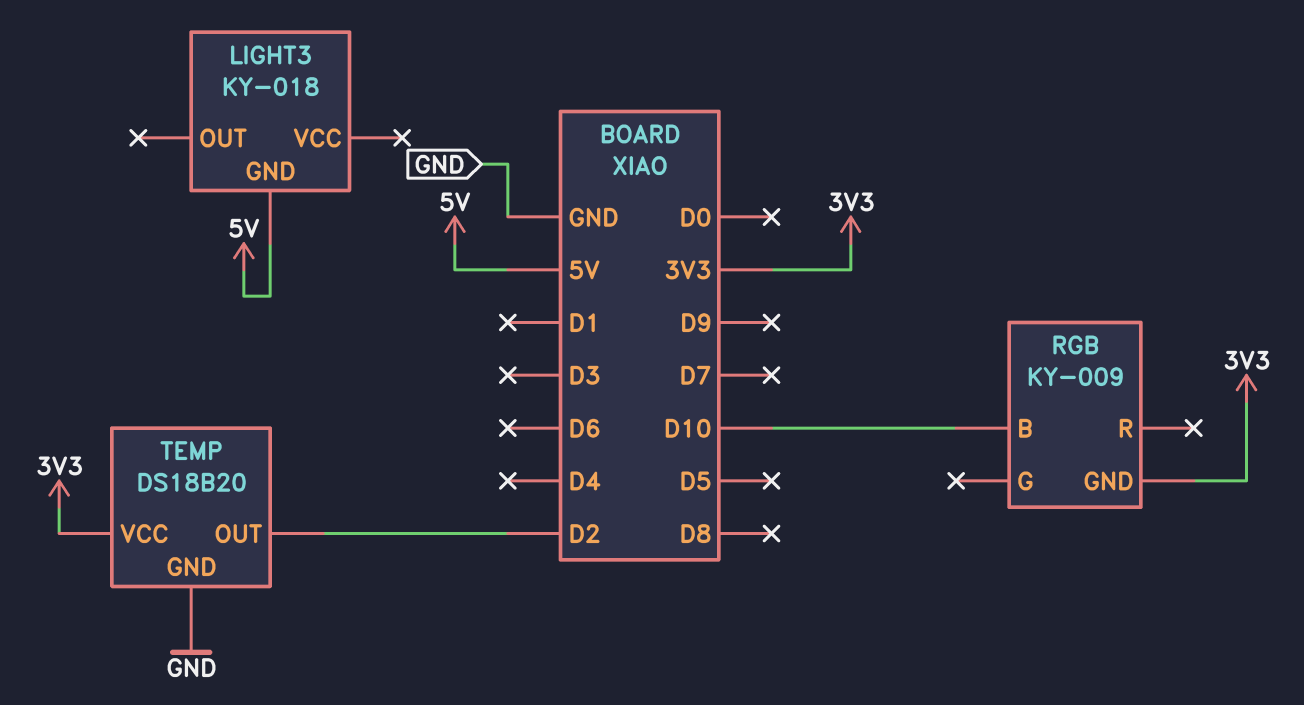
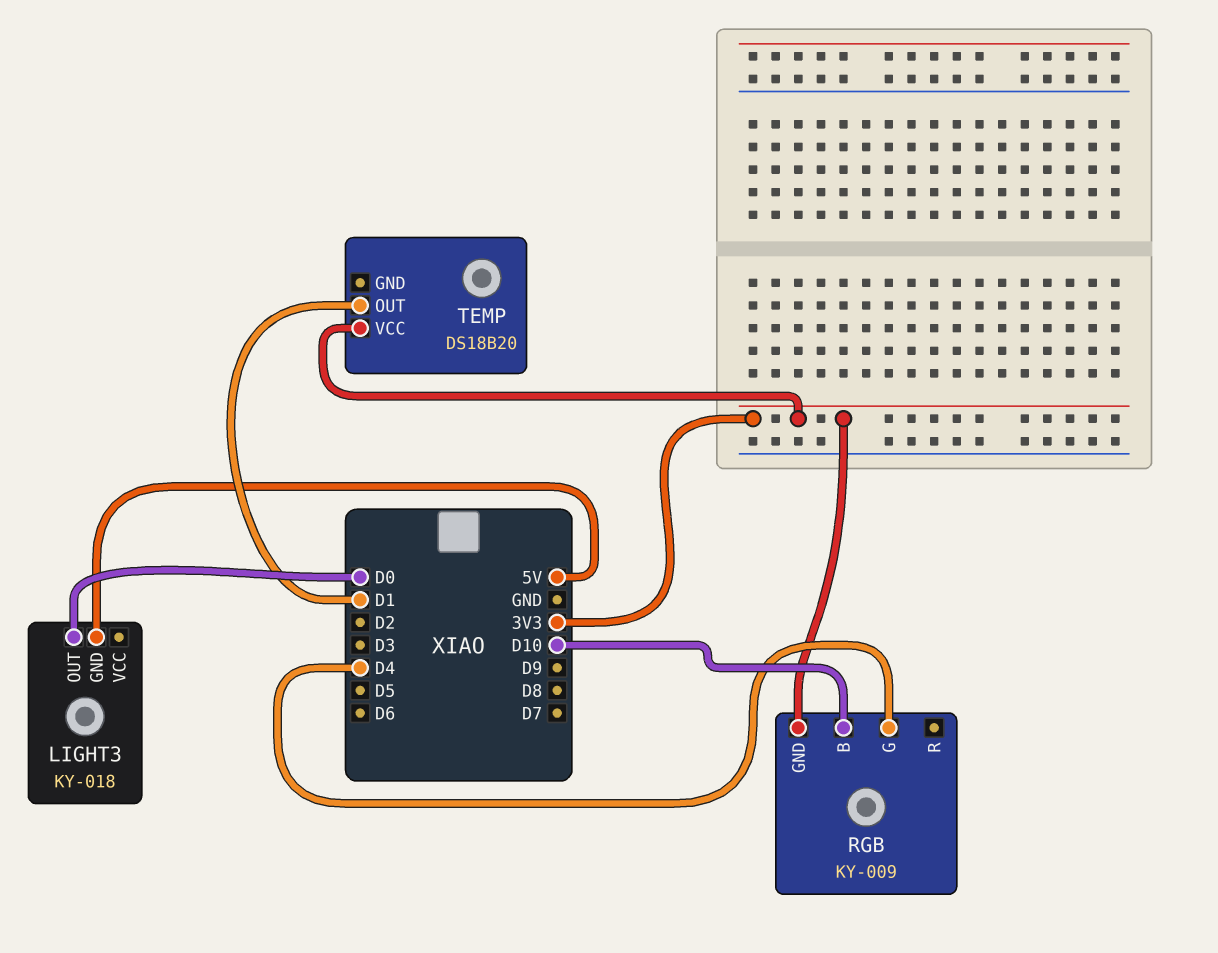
LIGHT3 pin OUT: none -> D0
RGB pin G: none -> D4
TEMP pin GND: GND -> none
TEMP pin OUT: D2 -> D1

